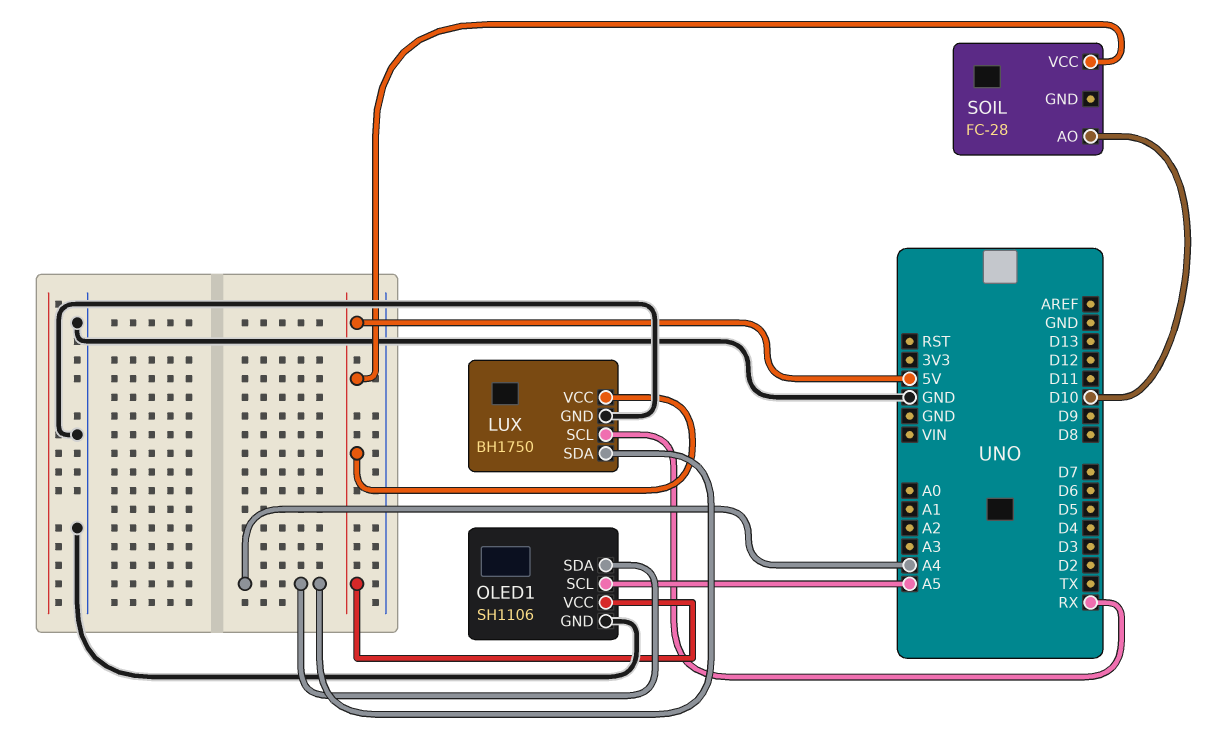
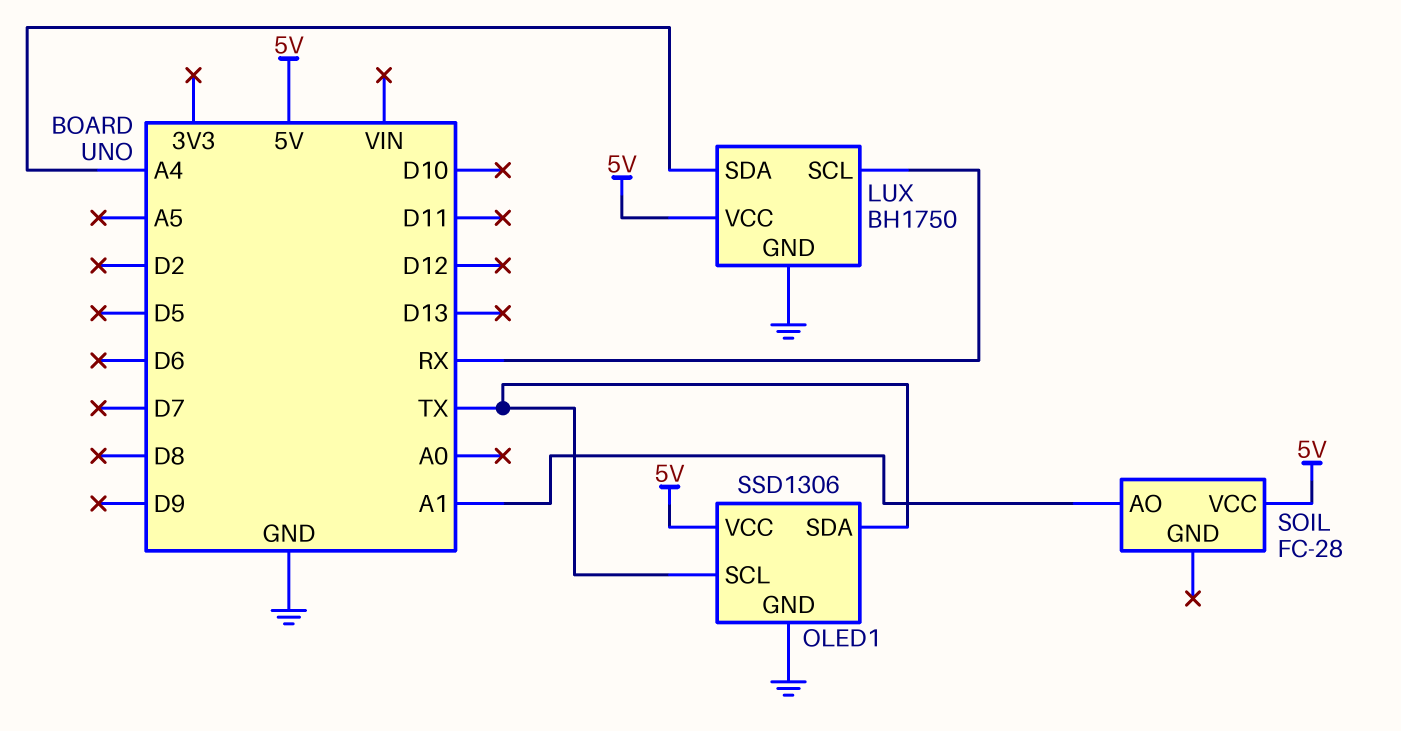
OLED1: SH1106 -> SSD1306
OLED1 pin SCL: A5 -> TX
OLED1 pin SDA: A4 -> TX
SOIL pin AO: D10 -> A1

